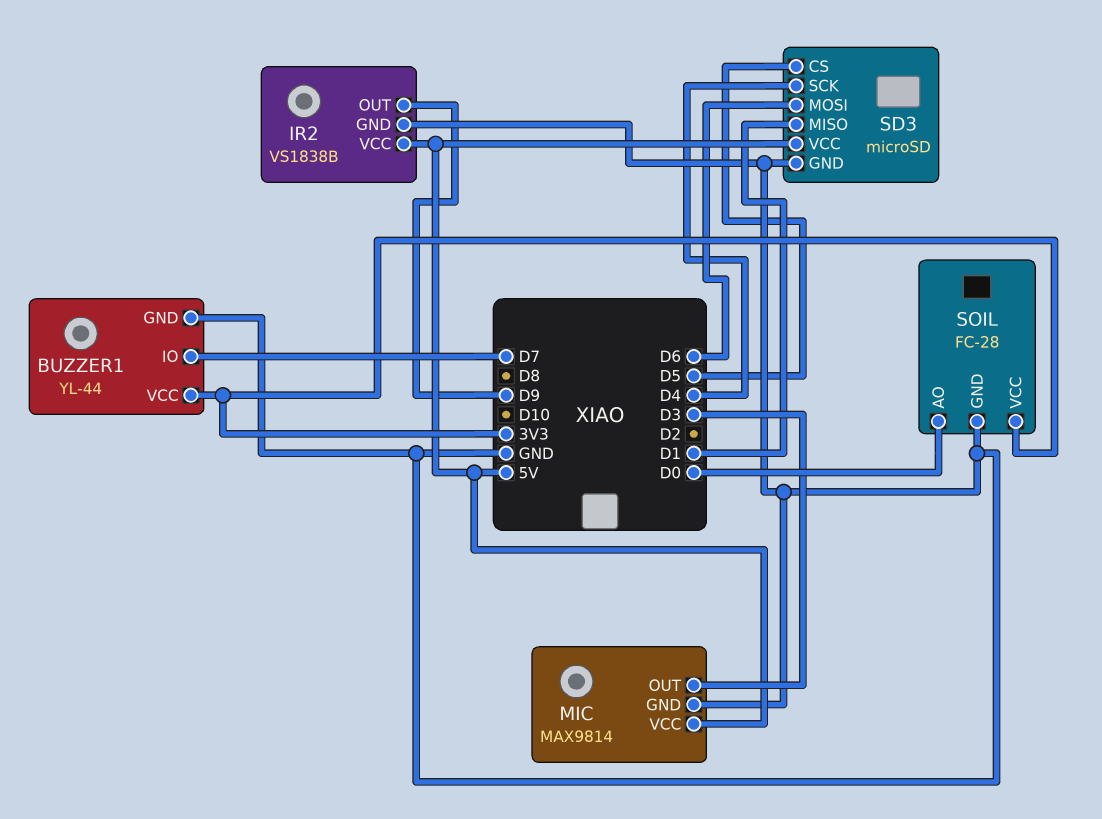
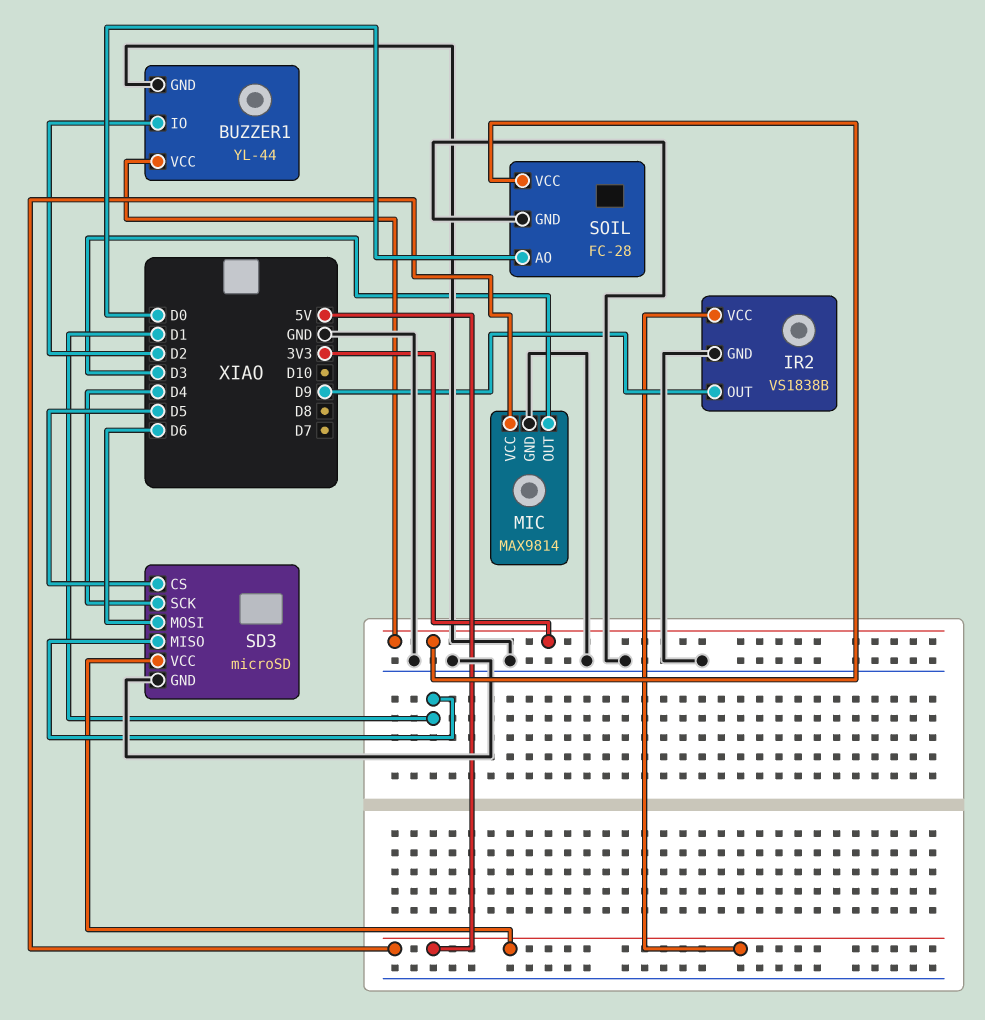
BUZZER1 pin IO: D7 -> D2

